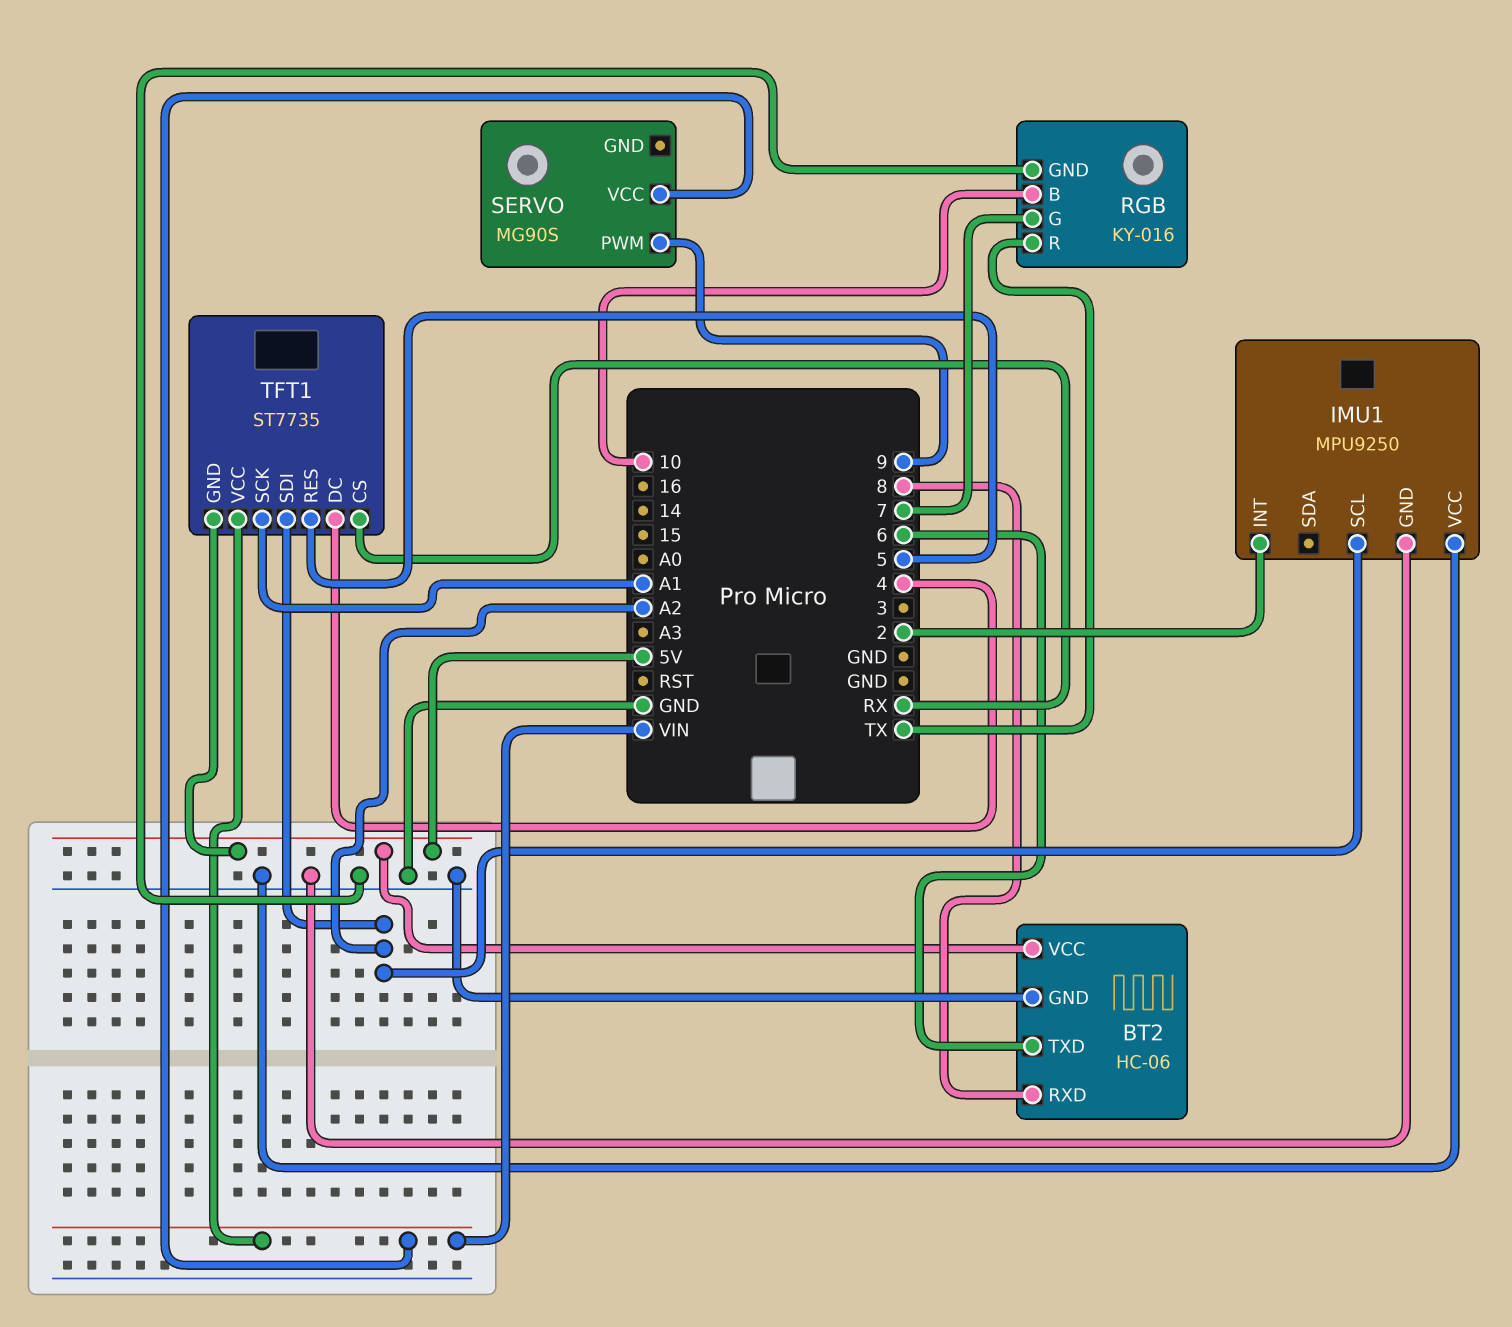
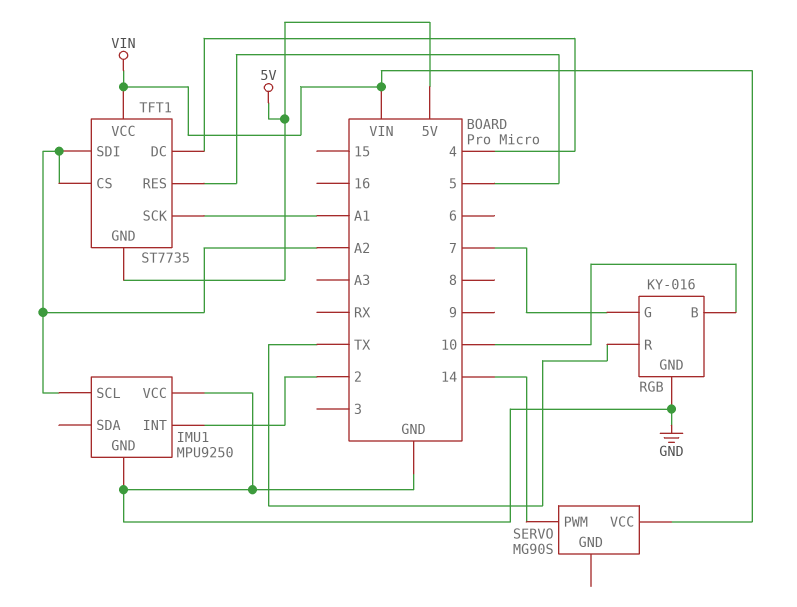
BT2: HC-06 -> none
BT2 pin GND: GND -> none
BT2 pin RXD: 8 -> none
BT2 pin TXD: 6 -> none
BT2 pin VCC: 5V -> none
SERVO pin PWM: 9 -> 14
TFT1 pin CS: RX -> A2

